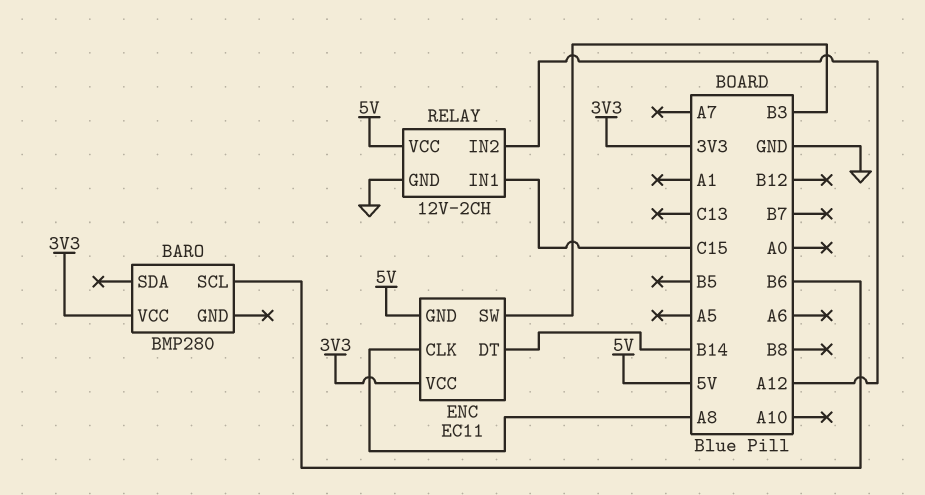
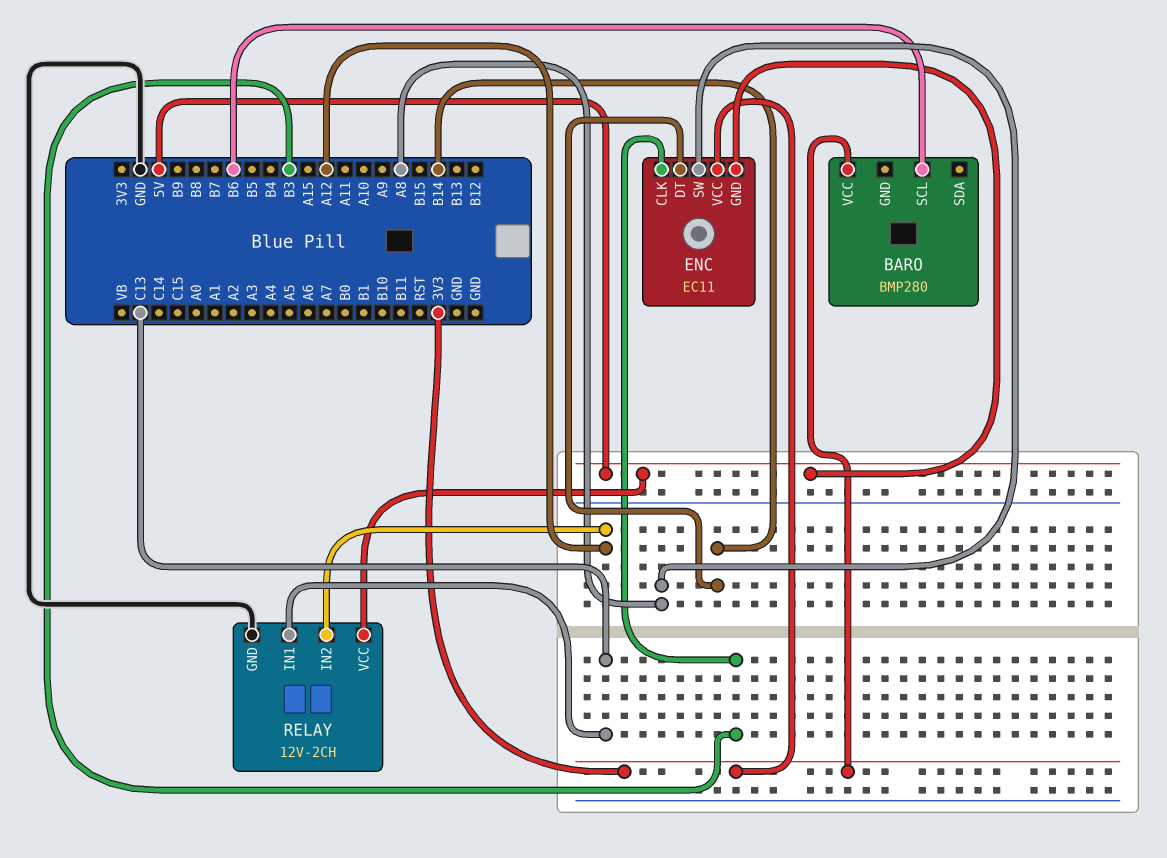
ENC pin CLK: A8 -> B3
ENC pin SW: B3 -> A8
RELAY pin IN1: C15 -> C13

